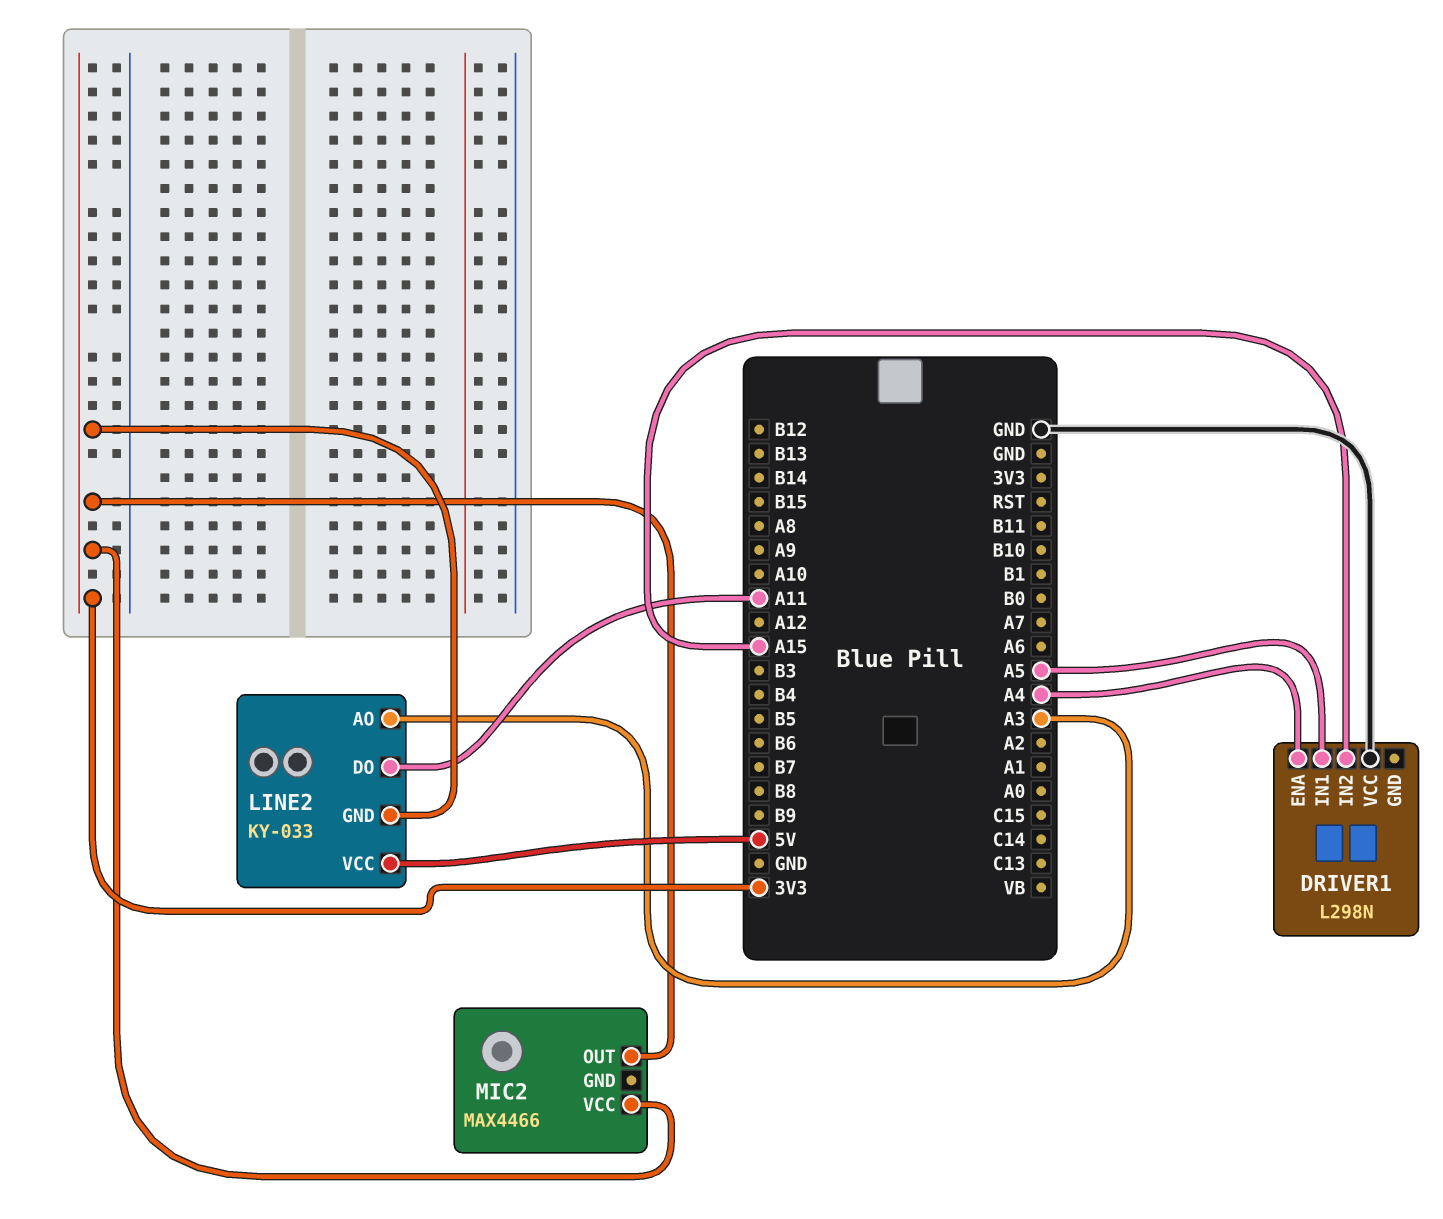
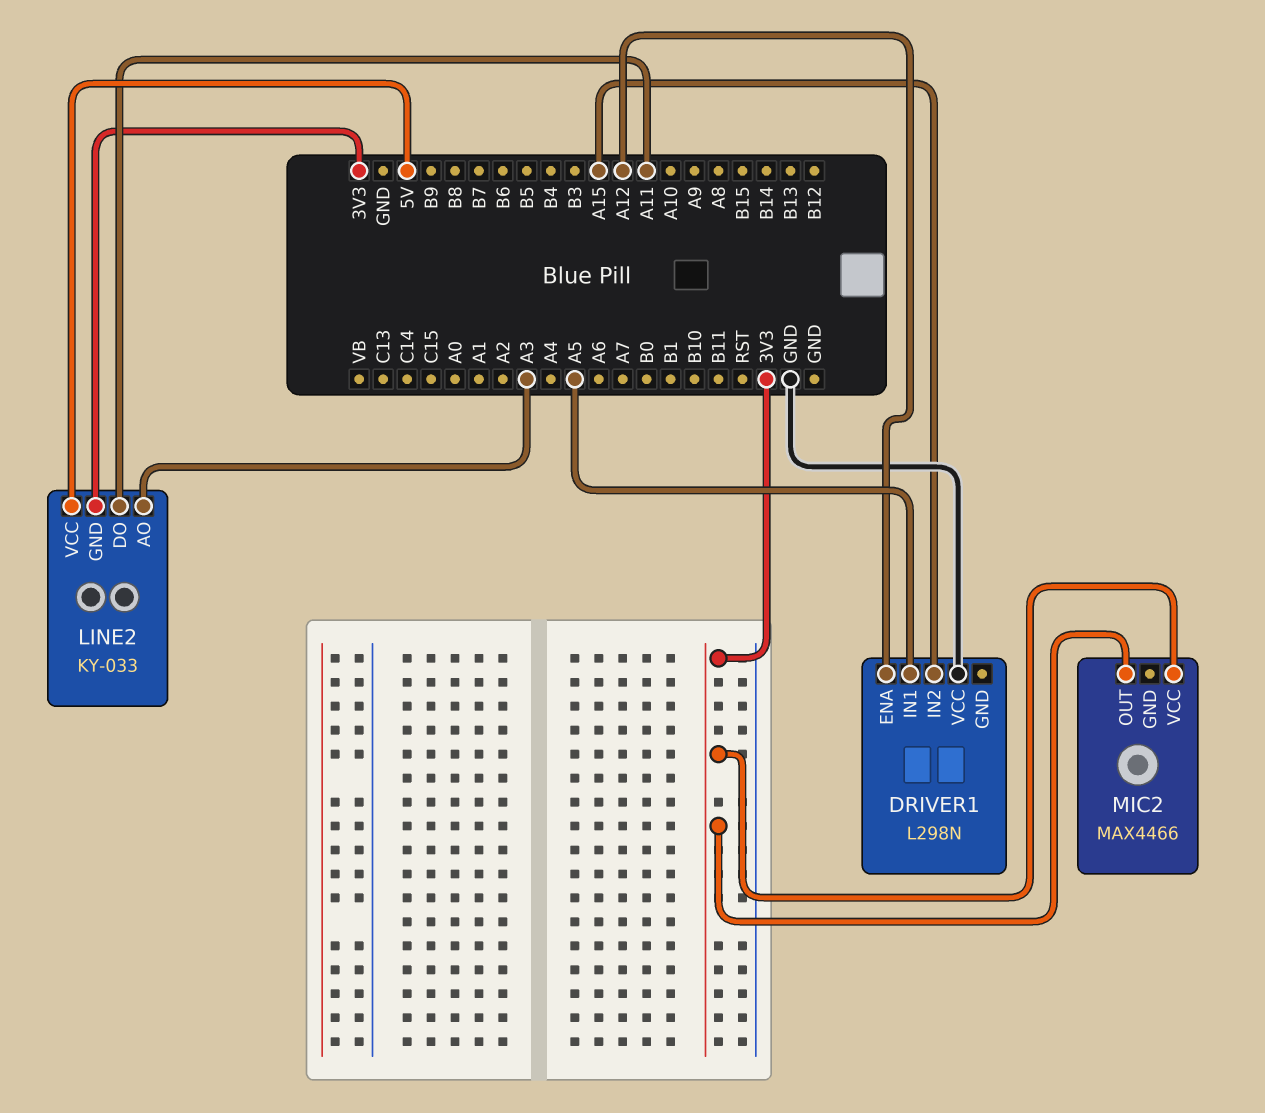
DRIVER1 pin ENA: A4 -> A12

